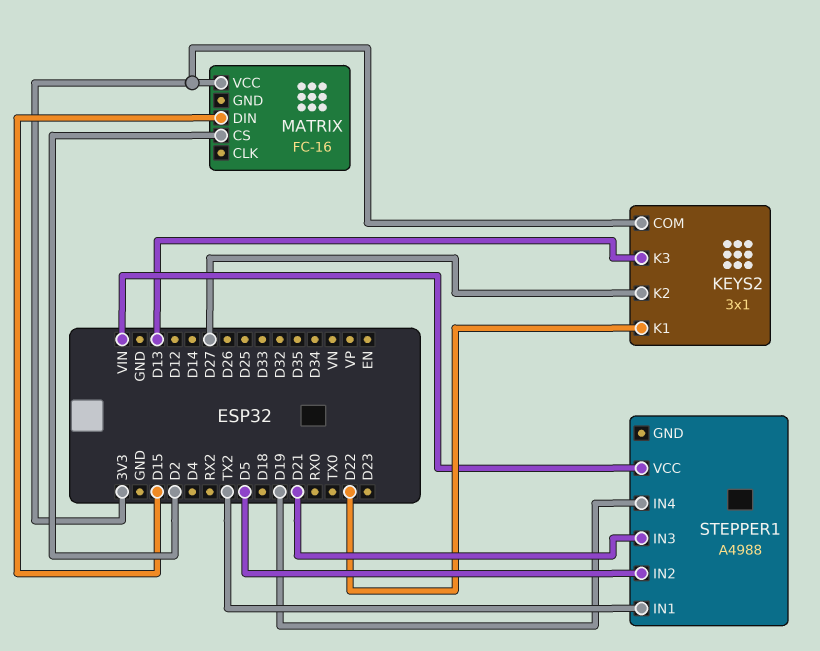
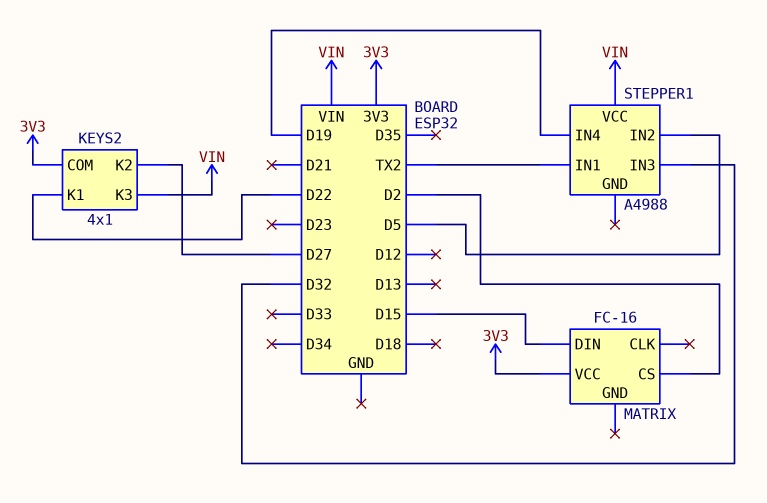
KEYS2: 3x1 -> 4x1
KEYS2 pin K3: D13 -> VIN
STEPPER1 pin IN3: D21 -> D32

